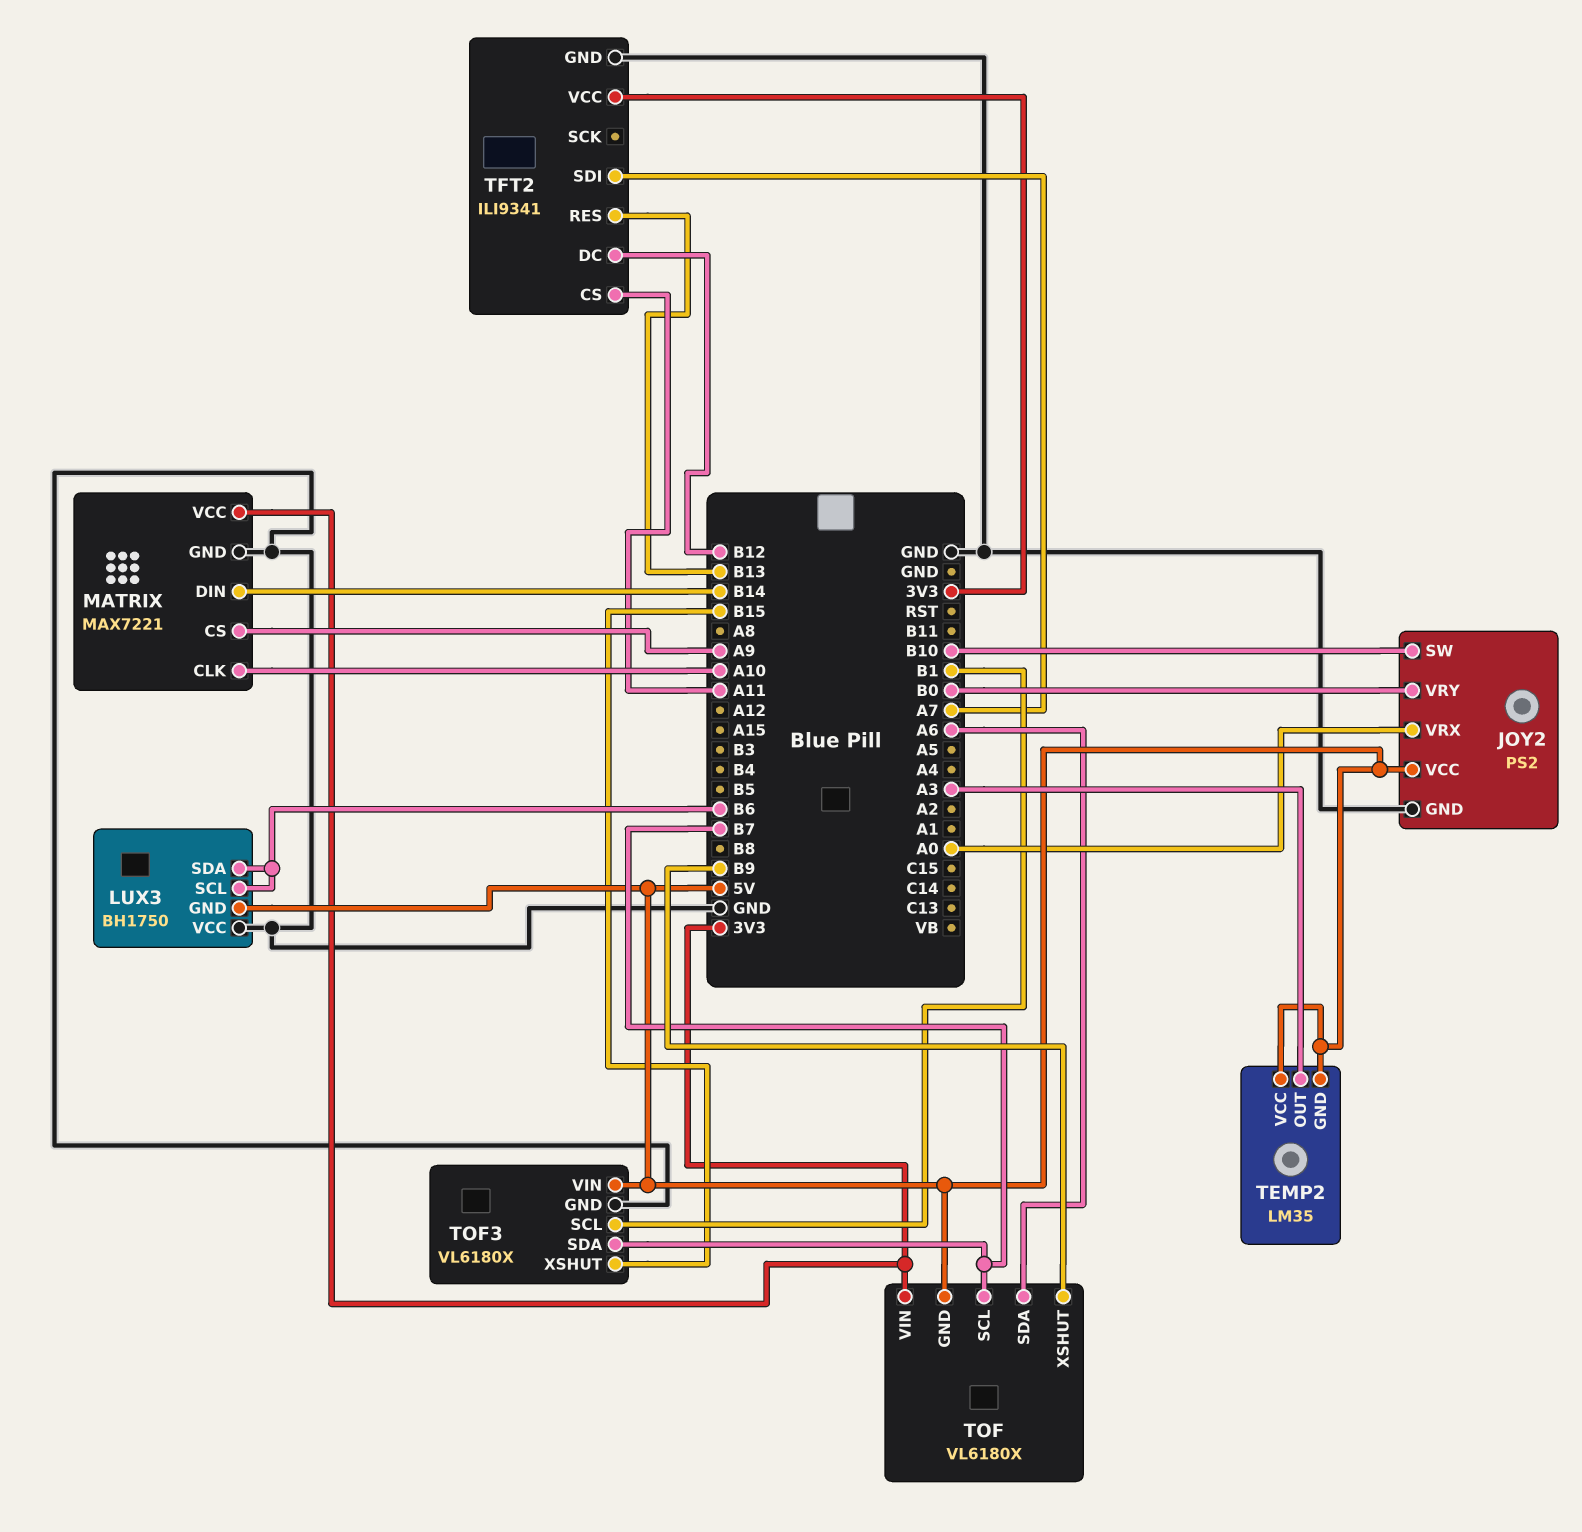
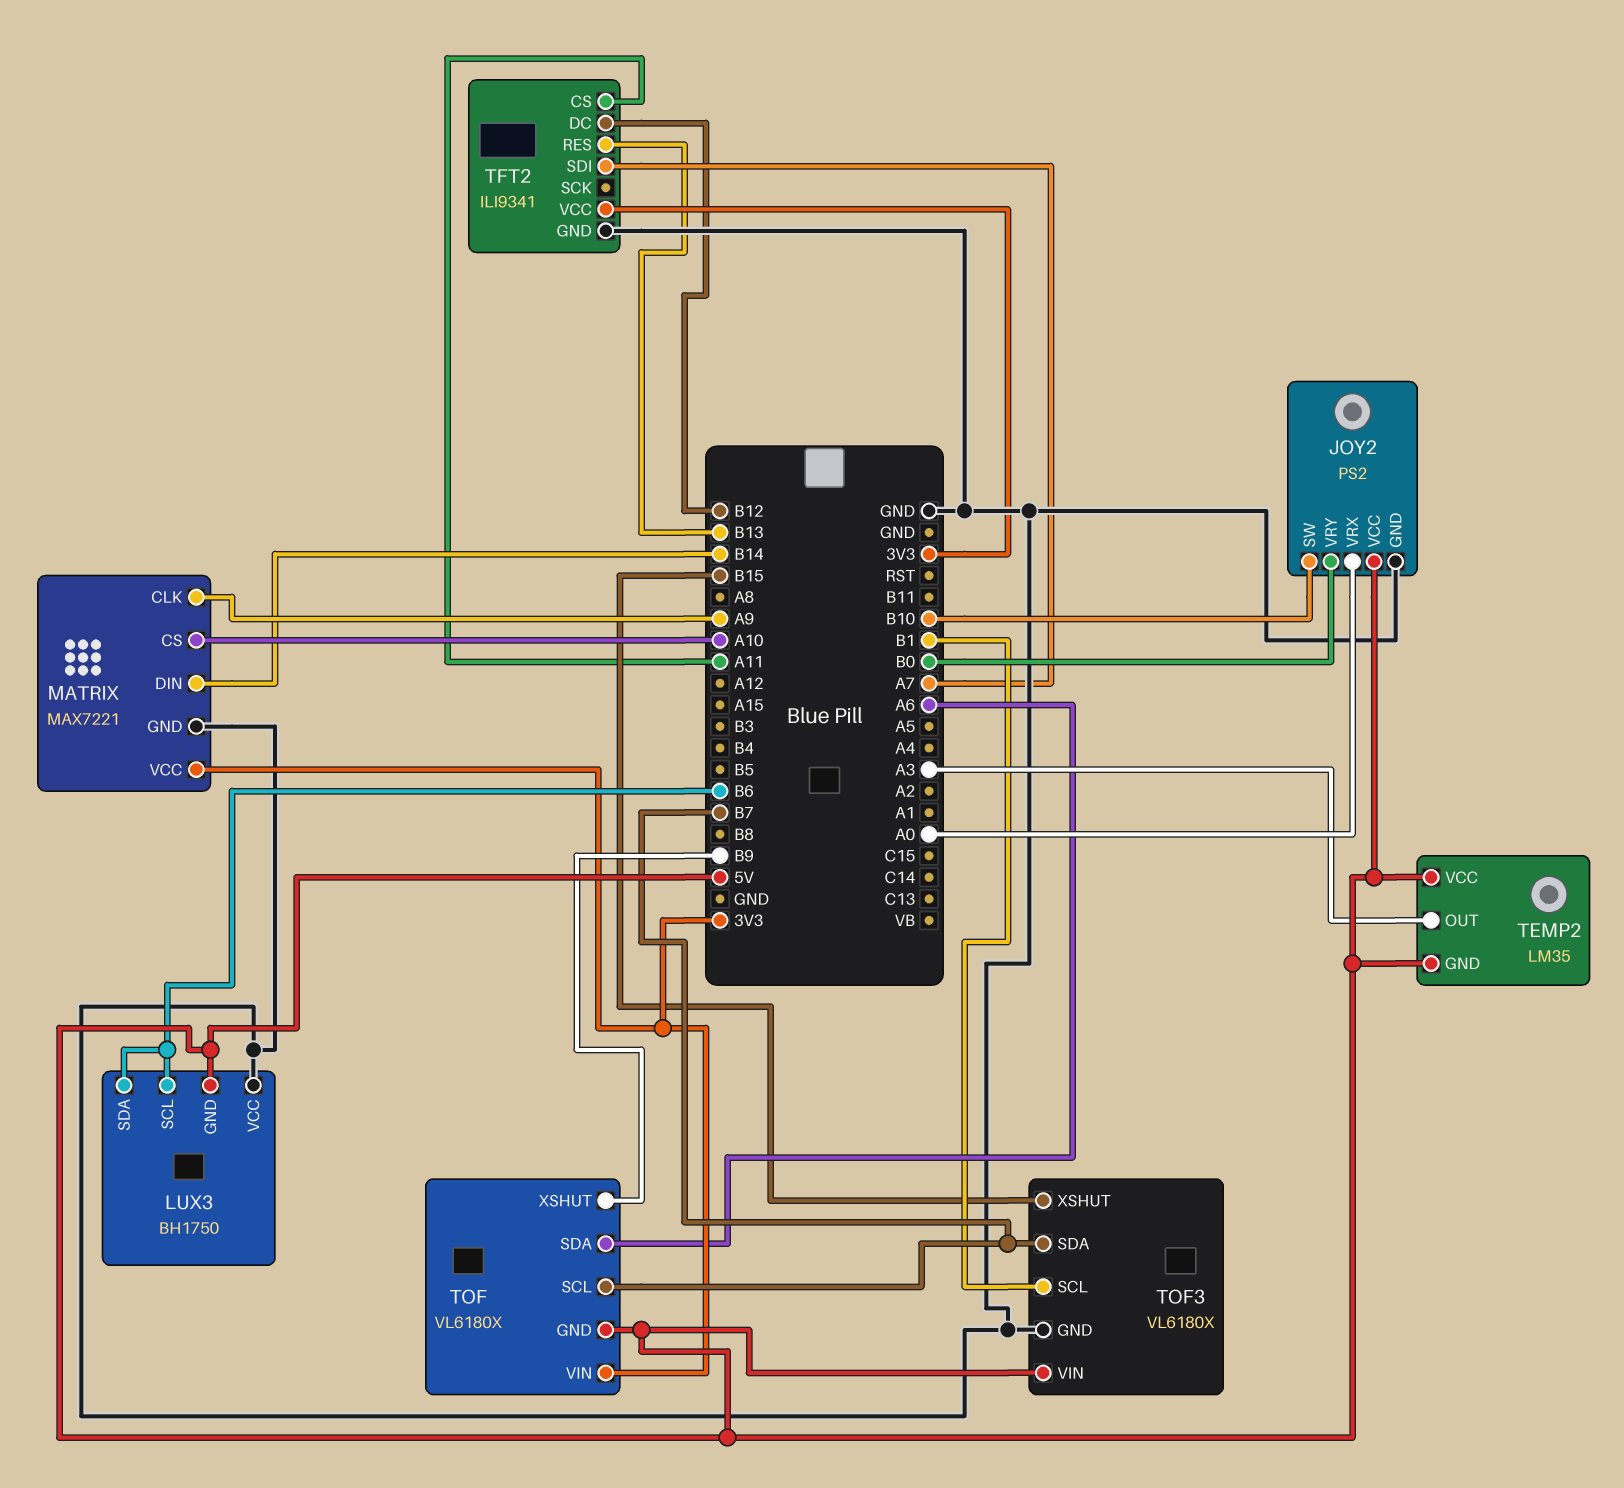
MATRIX pin CLK: A10 -> A9
MATRIX pin CS: A9 -> A10

